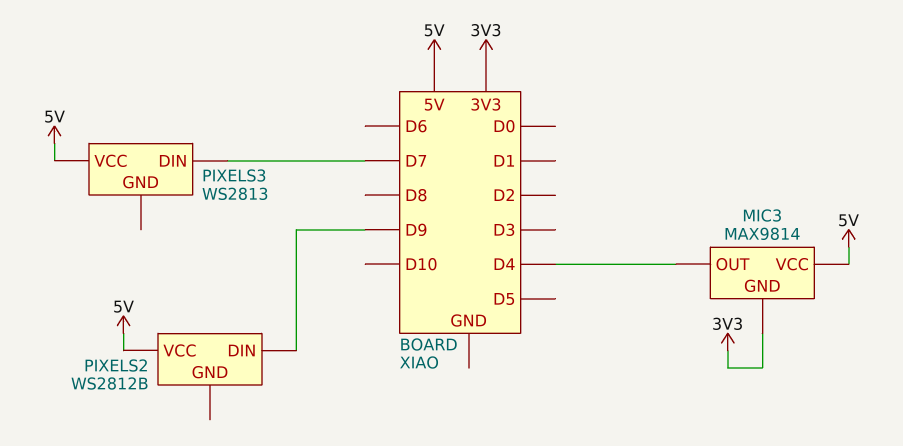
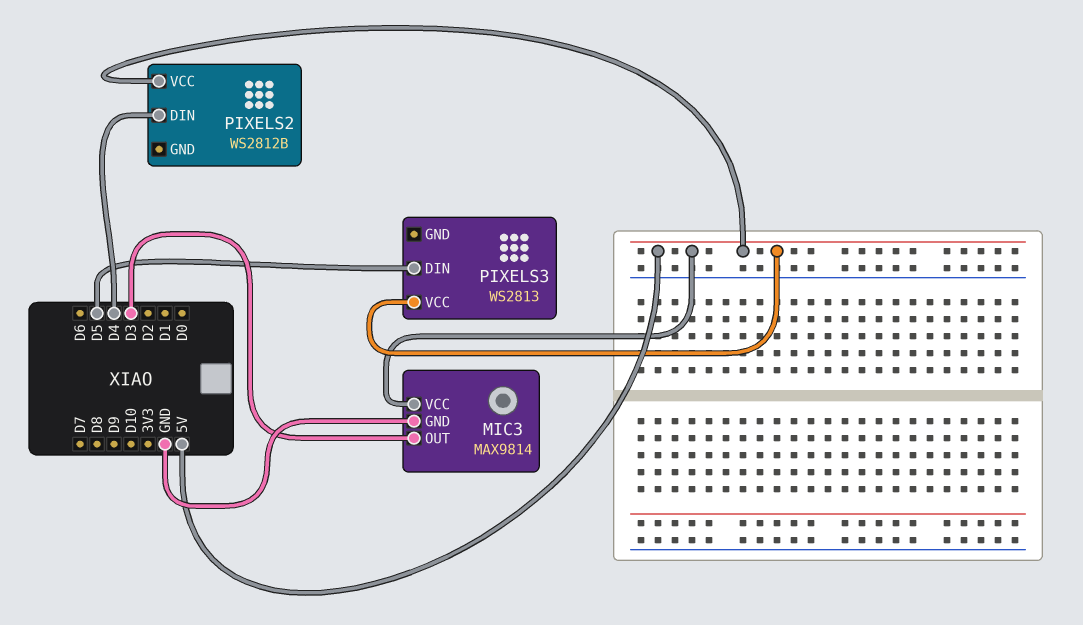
MIC3 pin GND: 3V3 -> GND
MIC3 pin OUT: D4 -> D3
PIXELS2 pin DIN: D9 -> D4
PIXELS3 pin DIN: D7 -> D5

